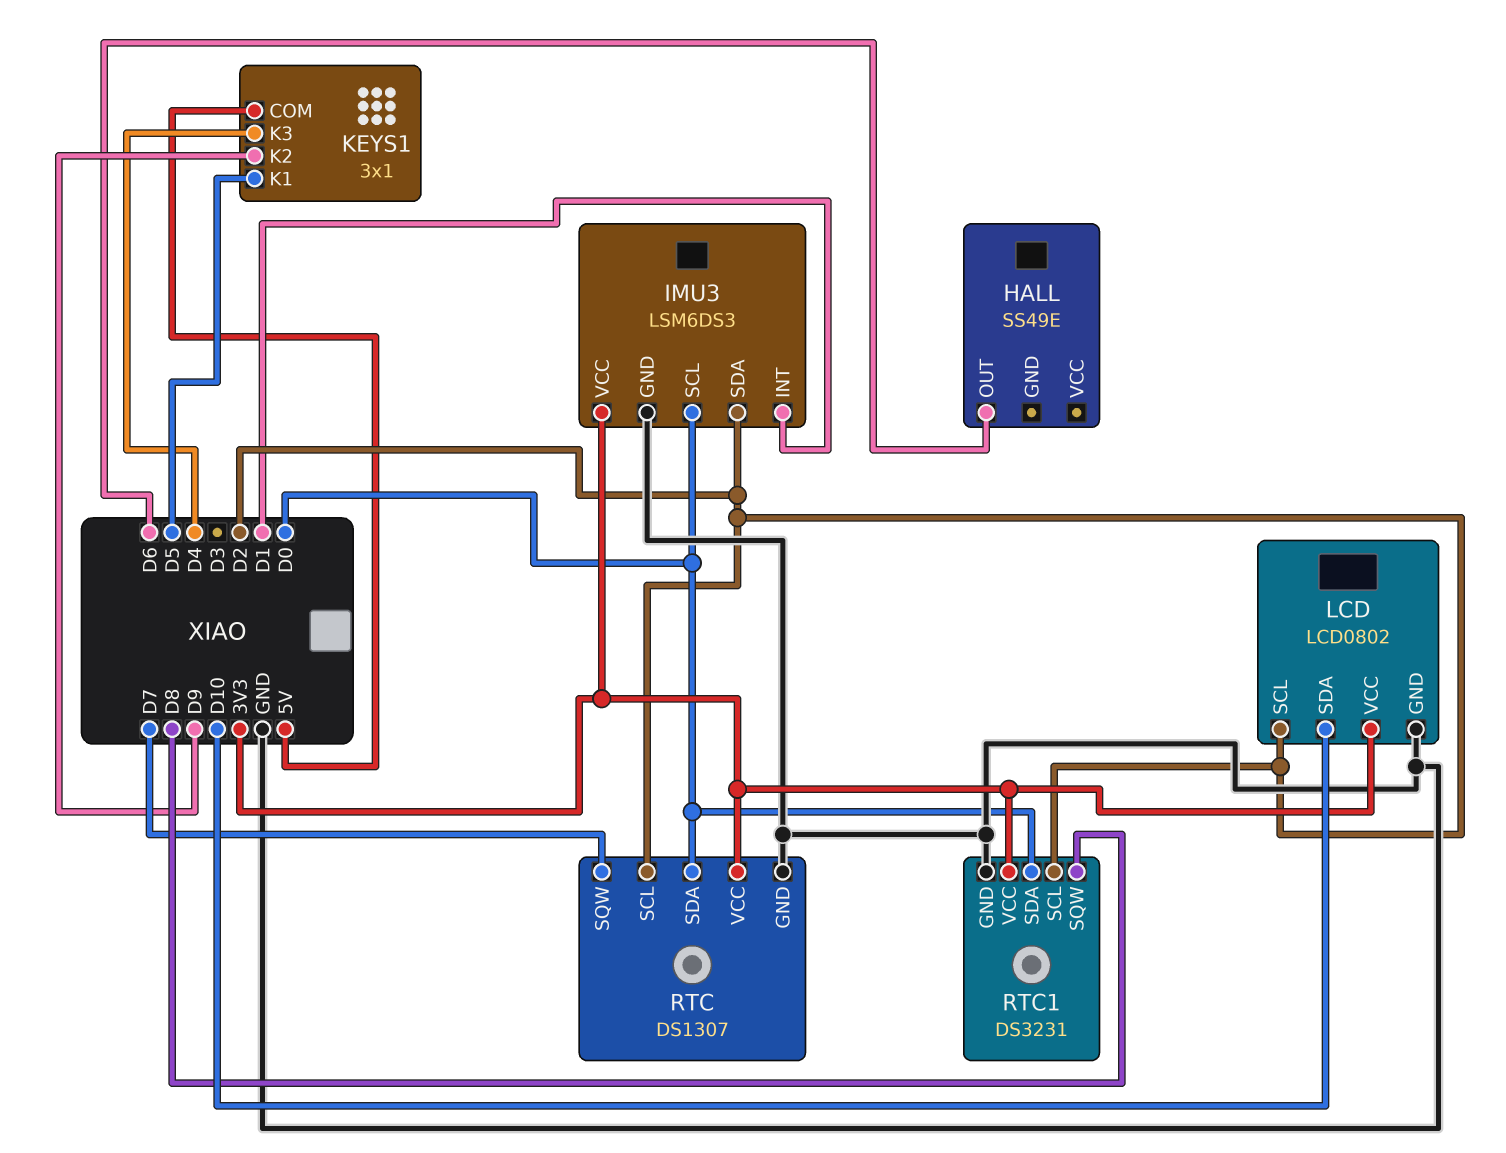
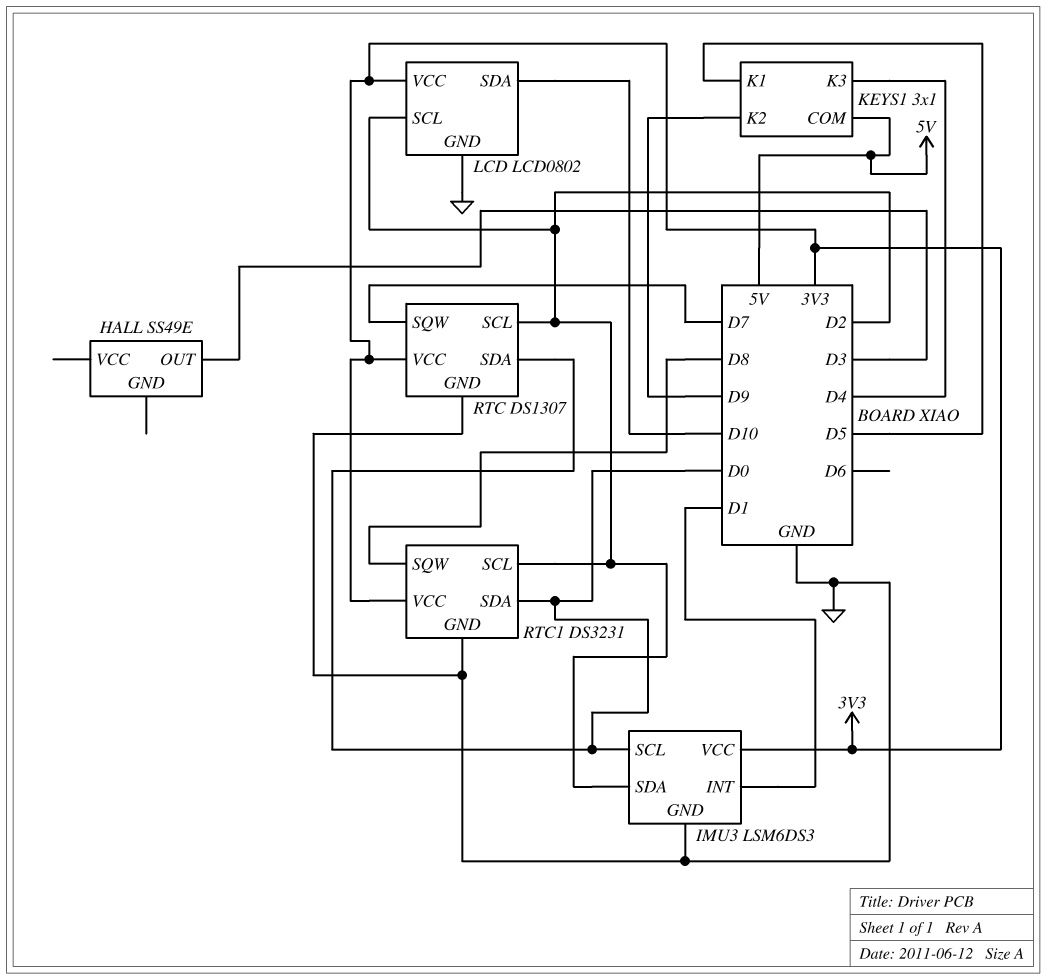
HALL pin OUT: D6 -> D3

